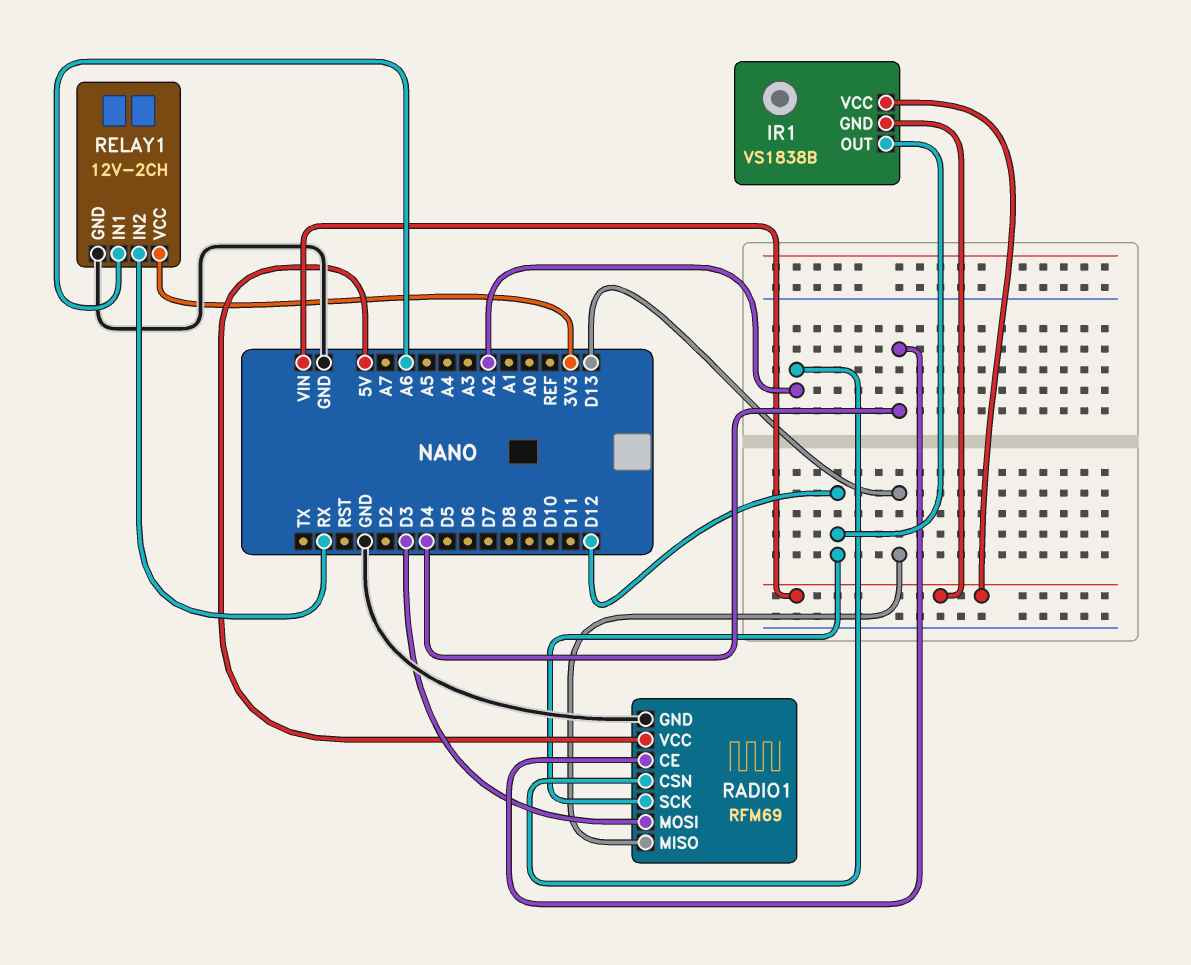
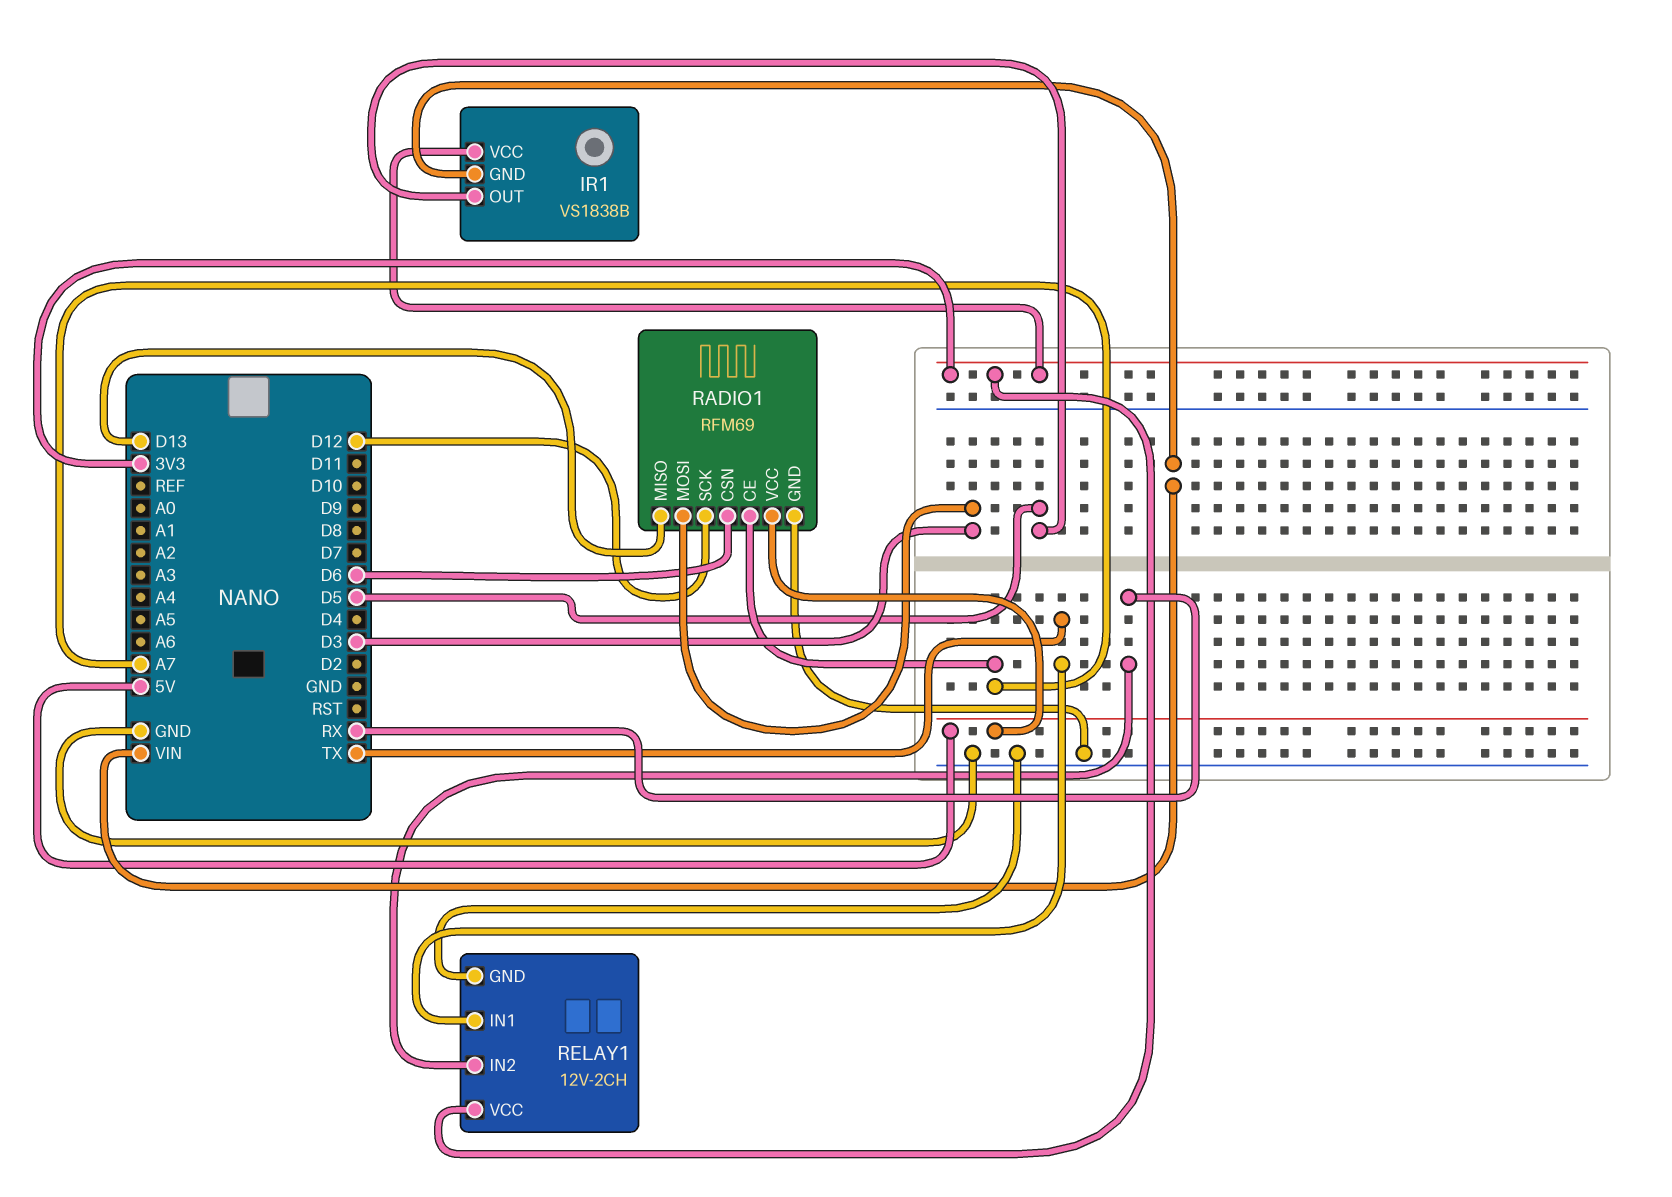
IR1 pin OUT: D12 -> D5
IR1 pin VCC: VIN -> 3V3
RADIO1 pin CE: D4 -> A7
RADIO1 pin CSN: A2 -> D6
RELAY1 pin IN1: A6 -> TX

